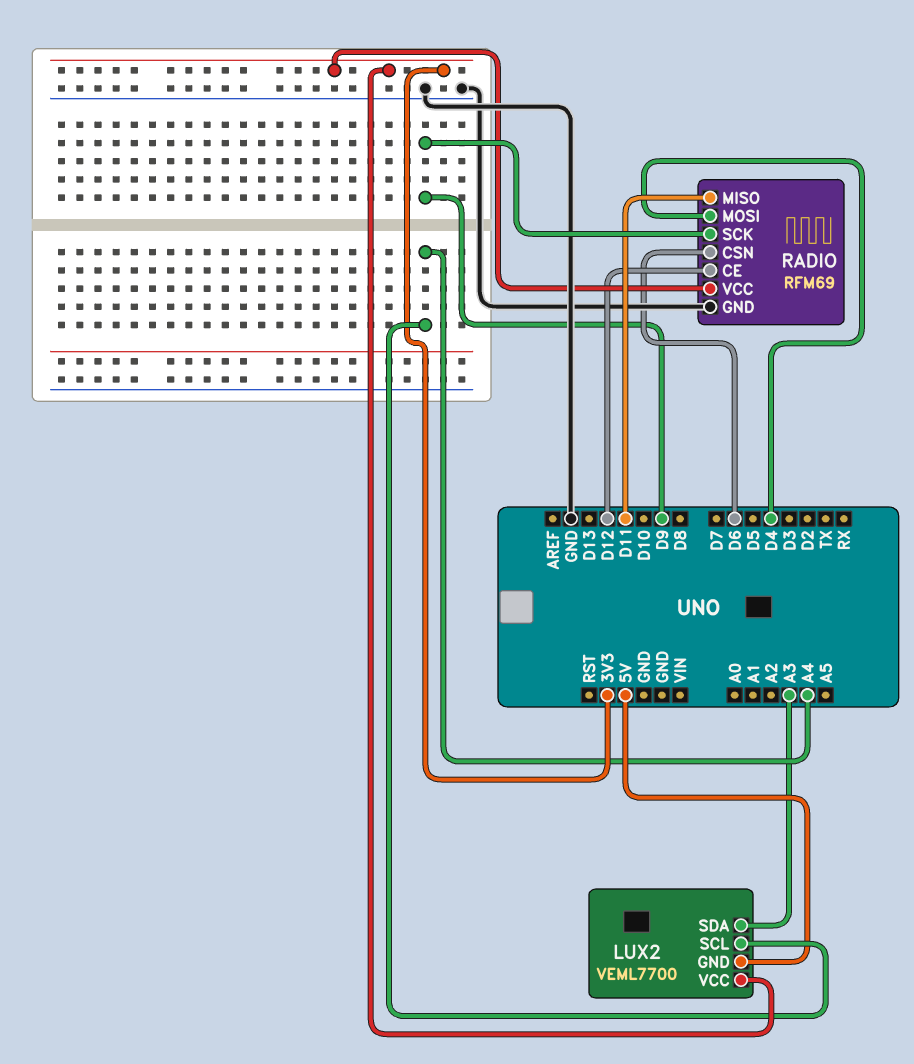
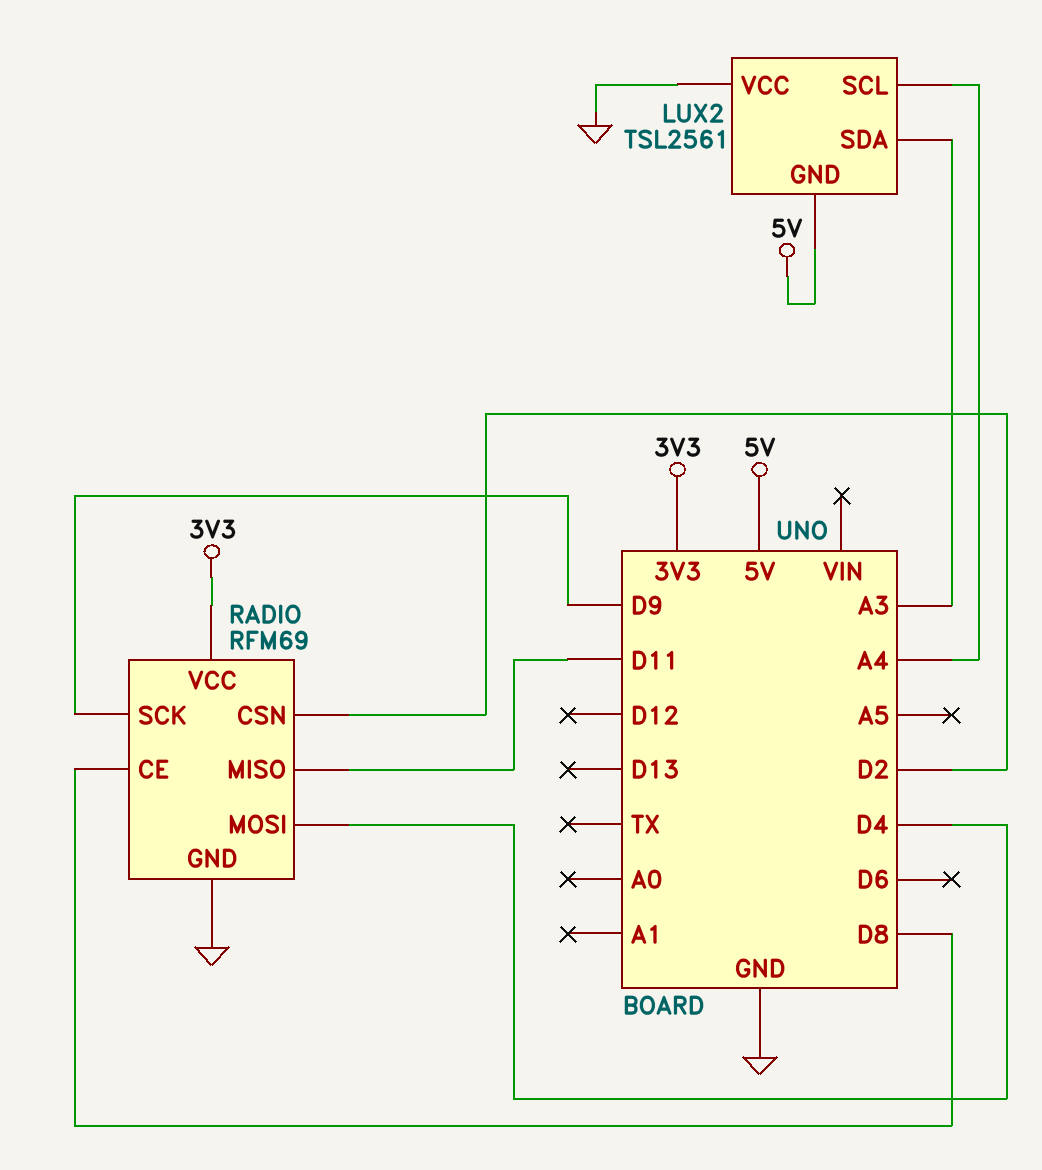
LUX2: VEML7700 -> TSL2561
LUX2 pin VCC: 3V3 -> GND
RADIO pin CE: D12 -> D8
RADIO pin CSN: D6 -> D2

